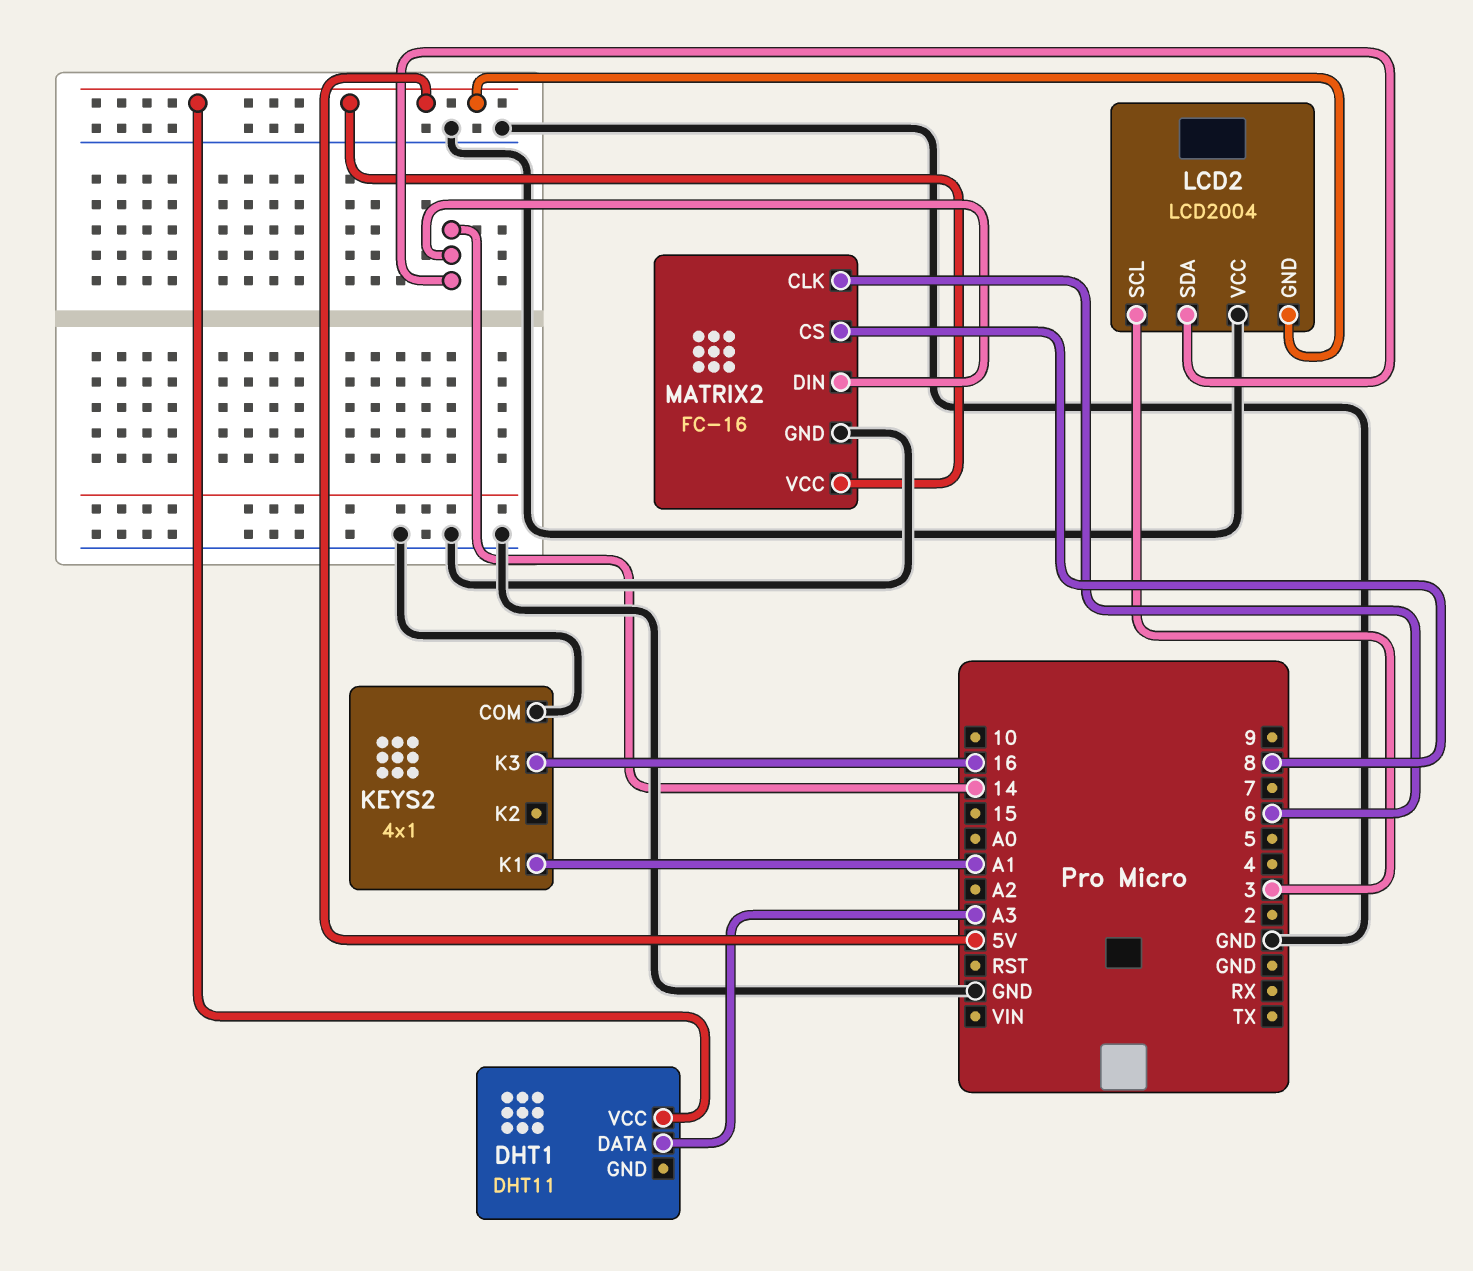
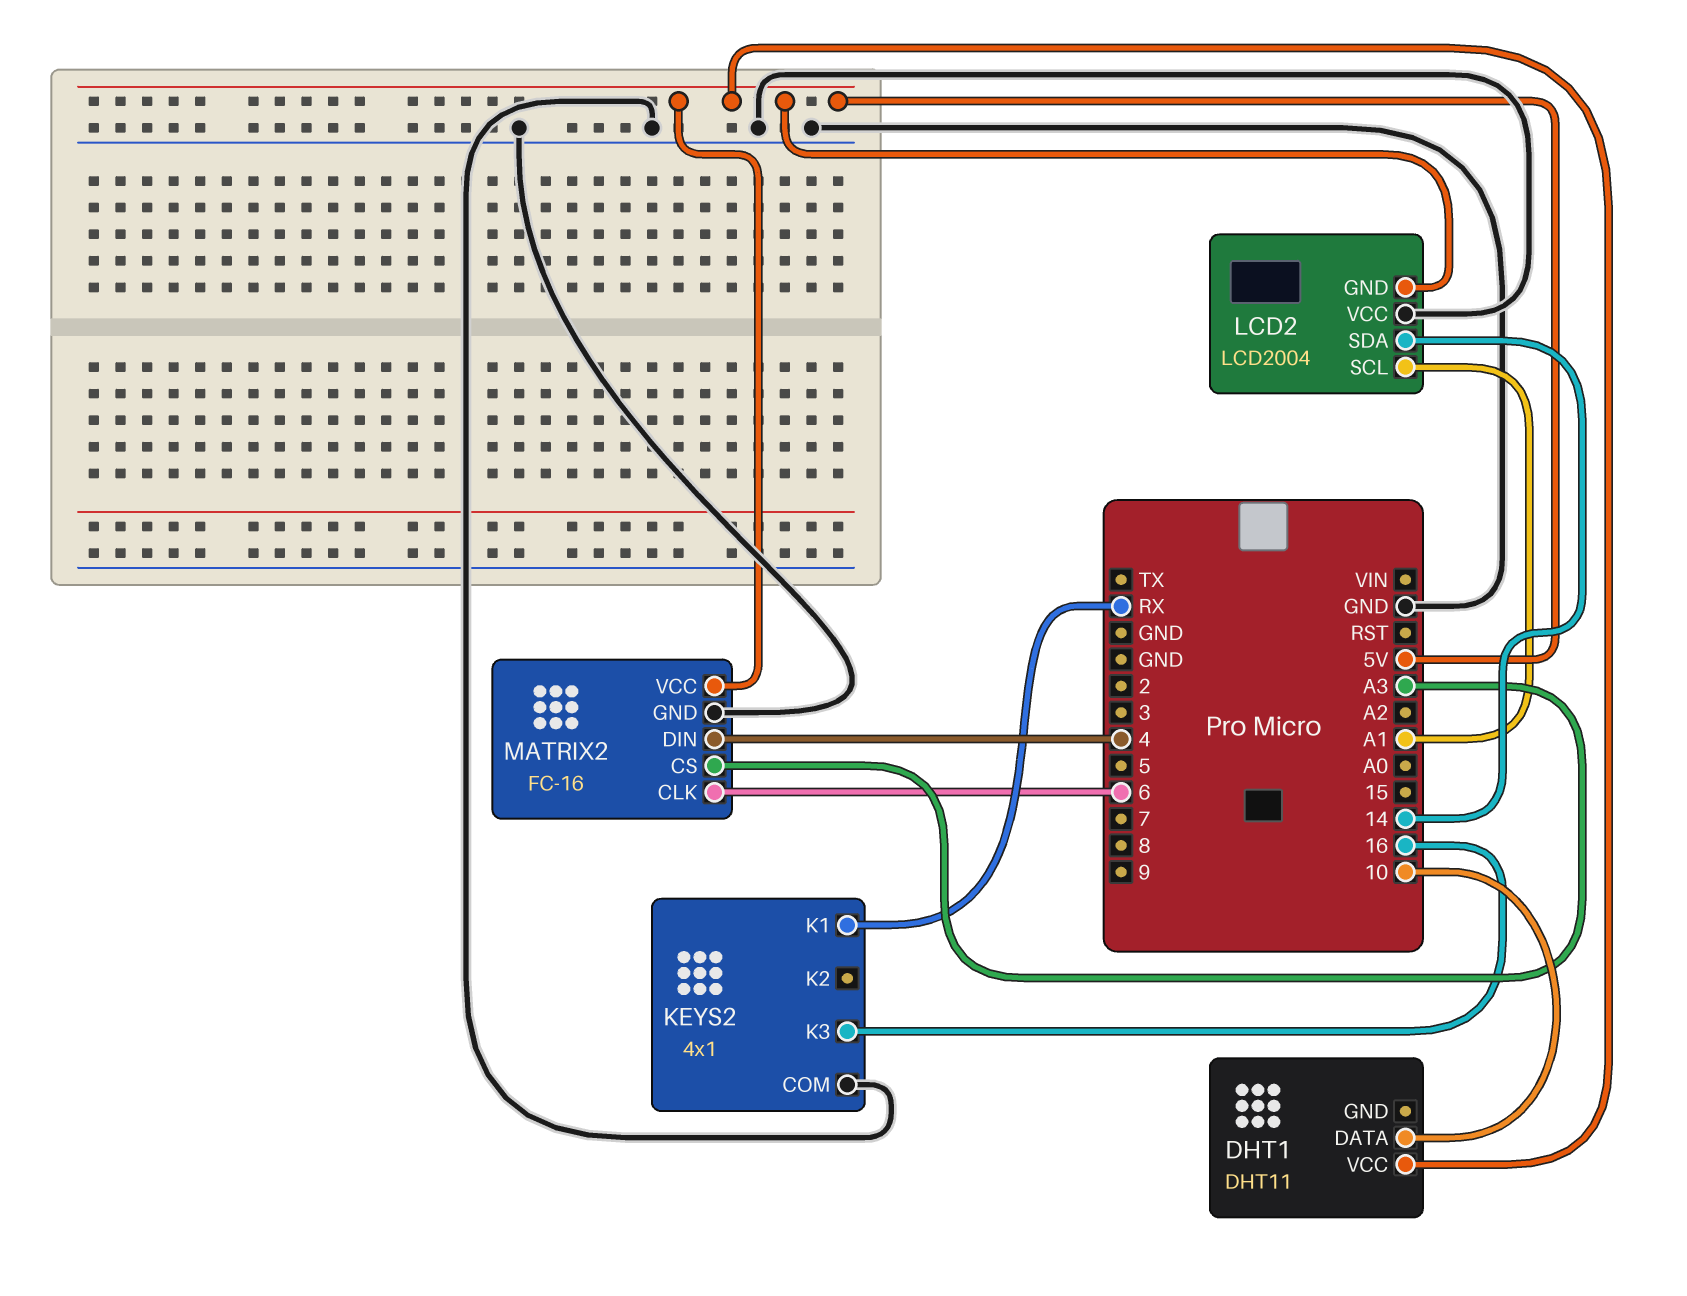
DHT1 pin DATA: A3 -> 10
KEYS2 pin K1: A1 -> RX
LCD2 pin SCL: 3 -> A1
MATRIX2 pin CS: 8 -> A3
MATRIX2 pin DIN: 14 -> 4

